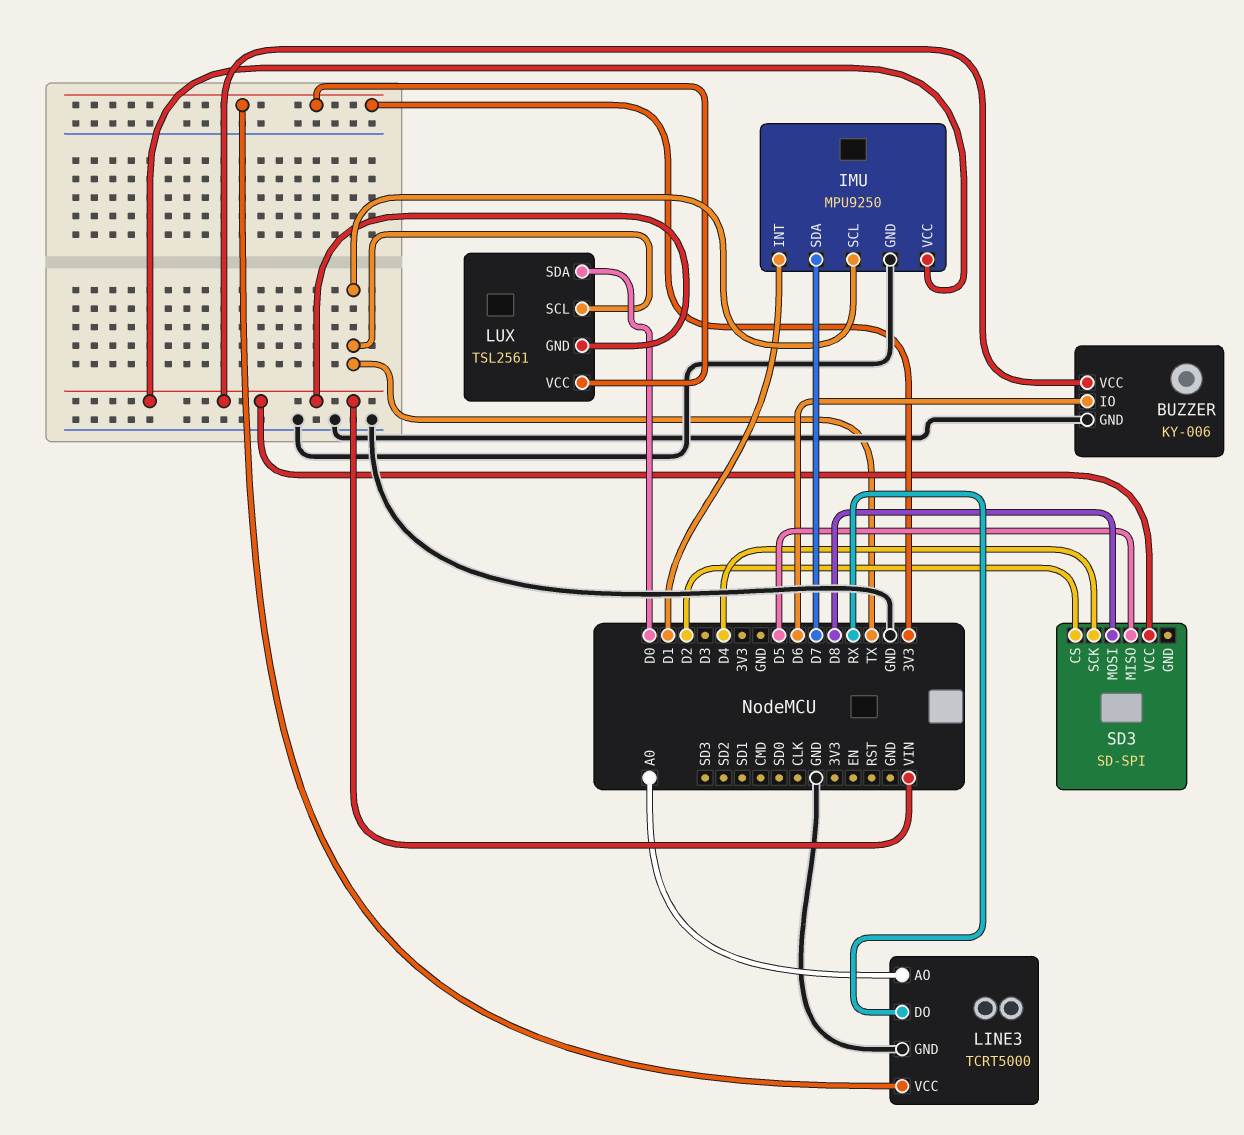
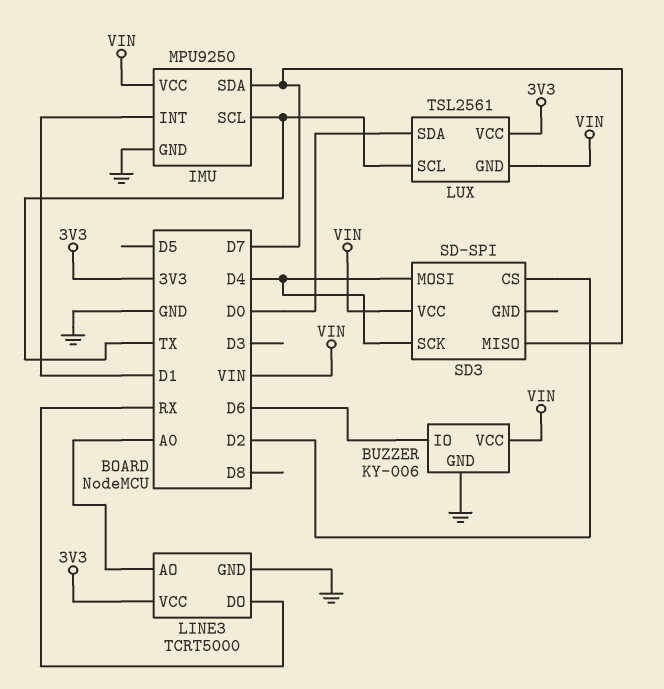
SD3 pin MISO: D5 -> D7
SD3 pin MOSI: D8 -> D4

